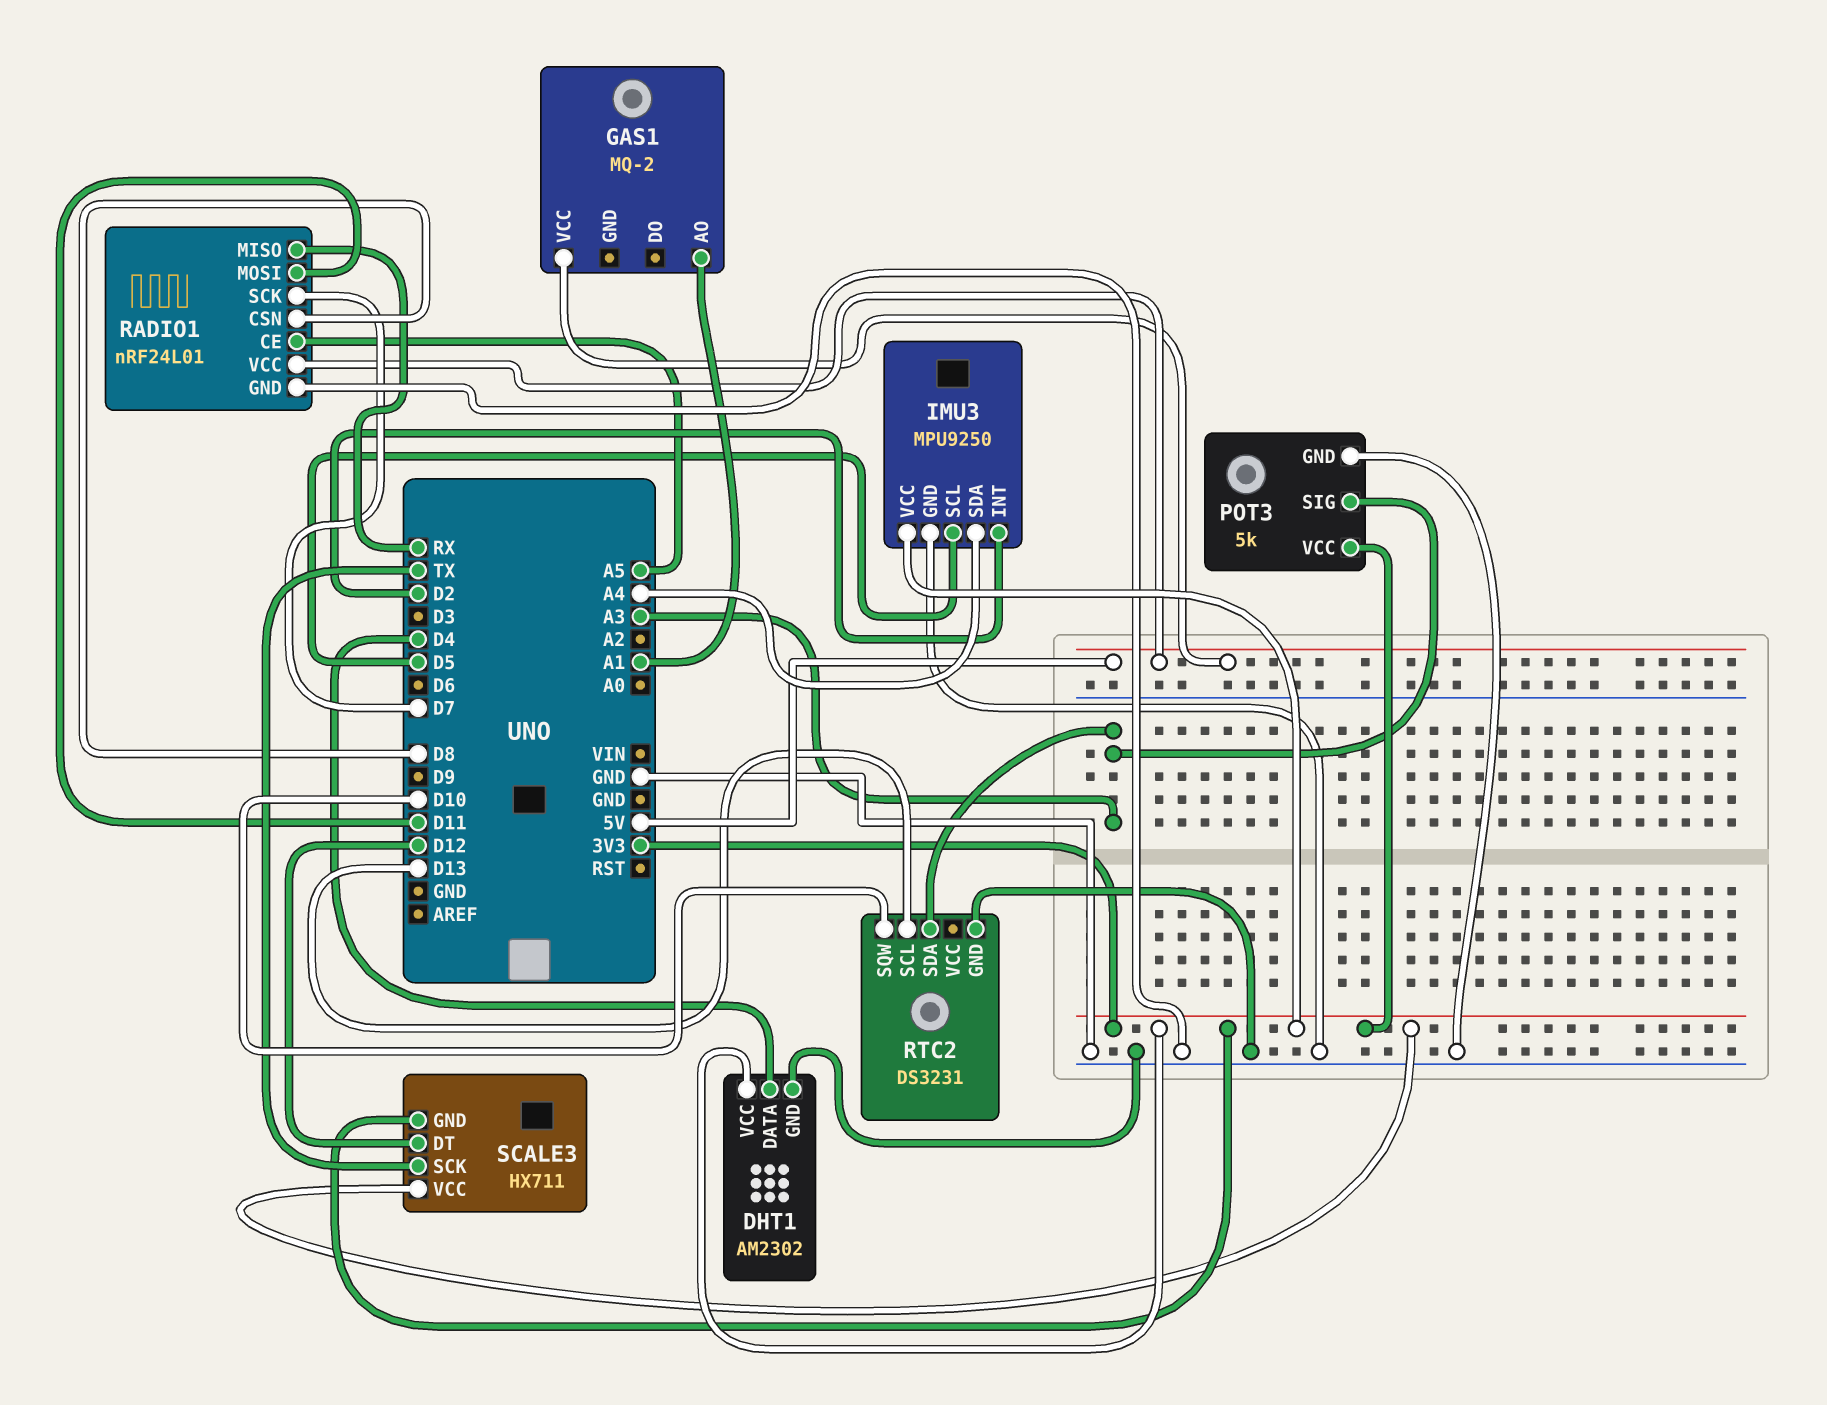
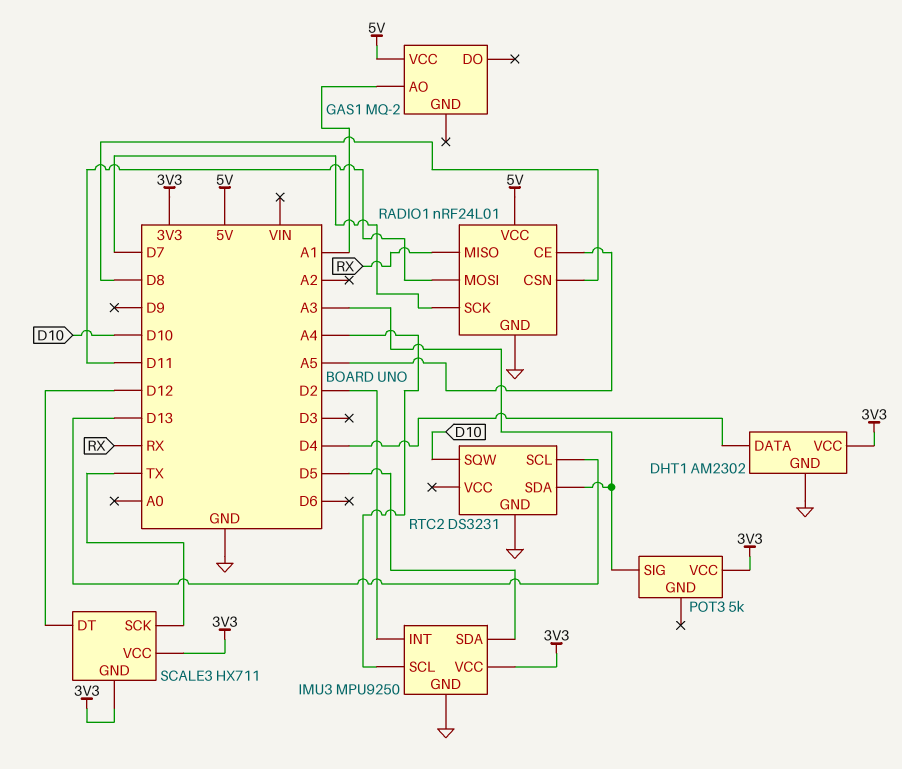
IMU3 pin SCL: D5 -> A4
IMU3 pin SDA: A4 -> D5
POT3 pin GND: GND -> none

